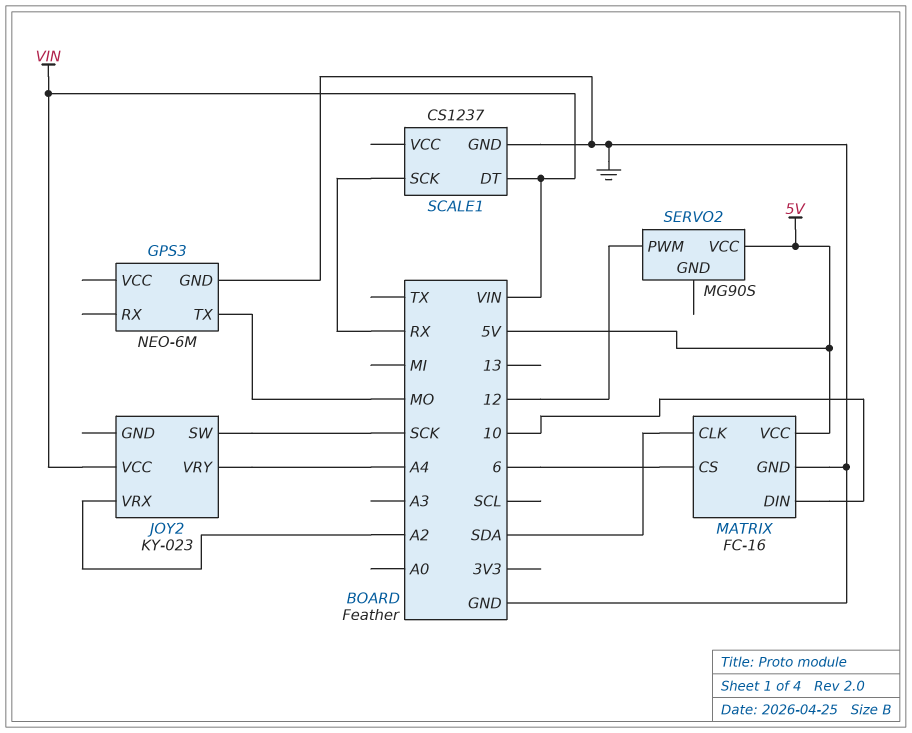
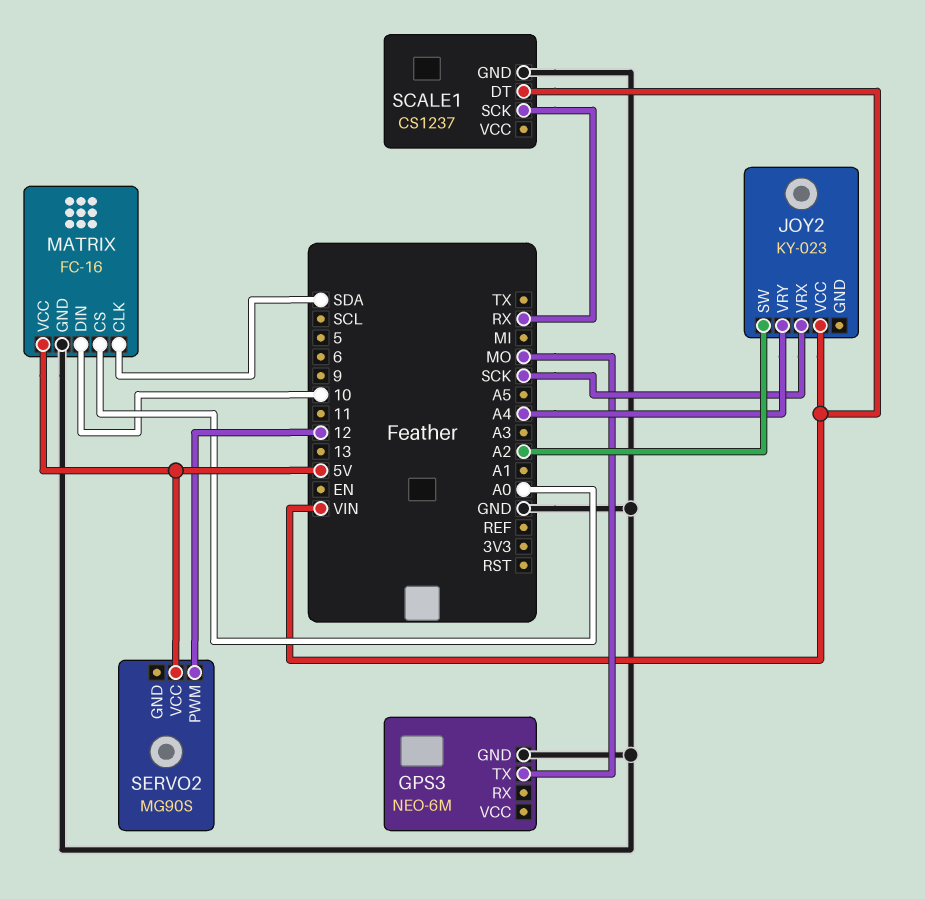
JOY2 pin SW: SCK -> A2
JOY2 pin VRX: A2 -> SCK
MATRIX pin CS: 6 -> A0

